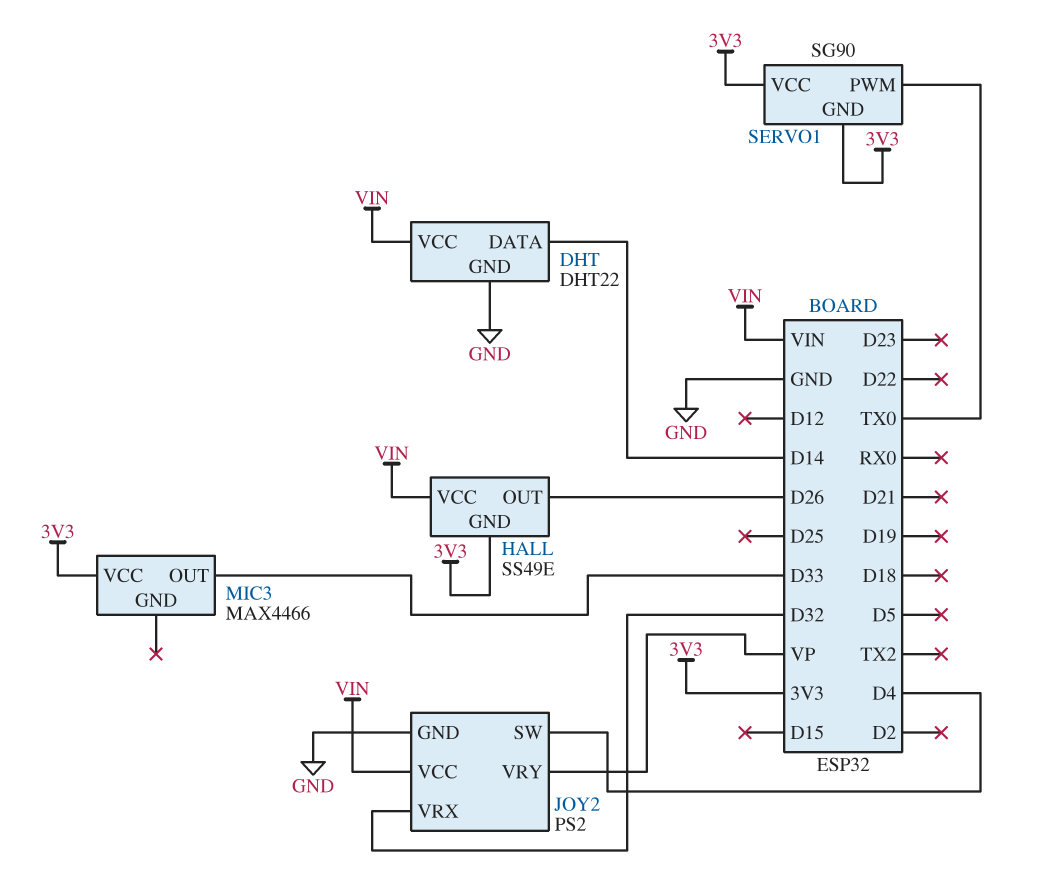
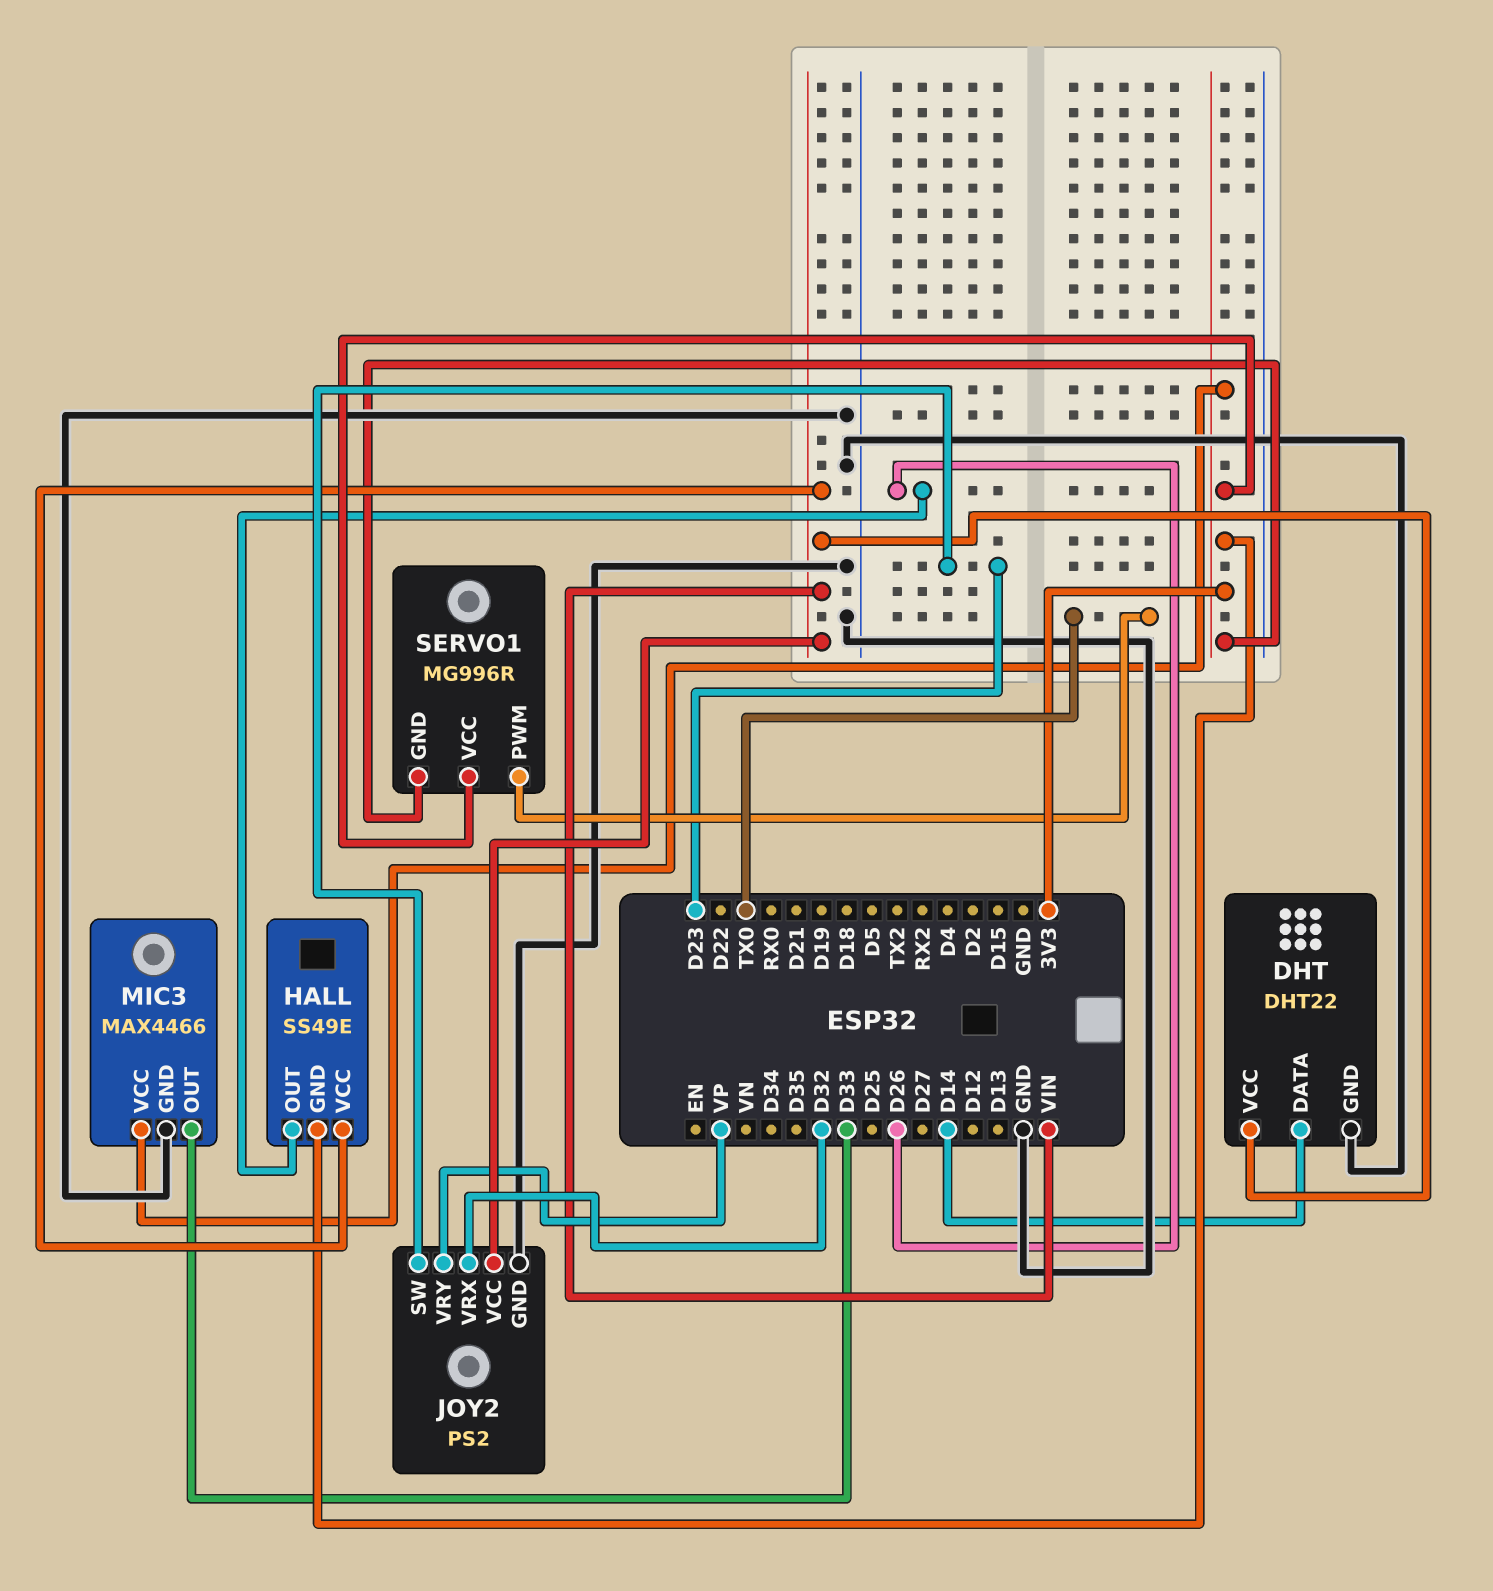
JOY2 pin SW: D4 -> D23
MIC3 pin GND: none -> GND
SERVO1: SG90 -> MG996R

